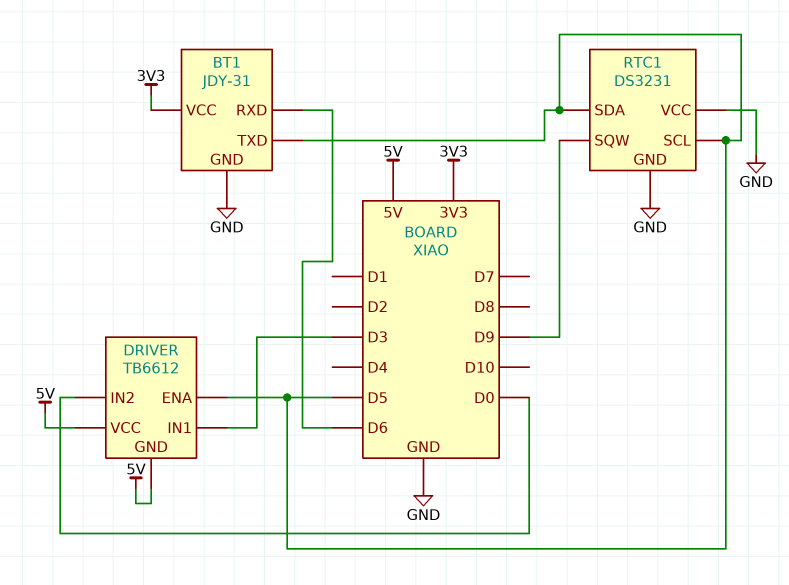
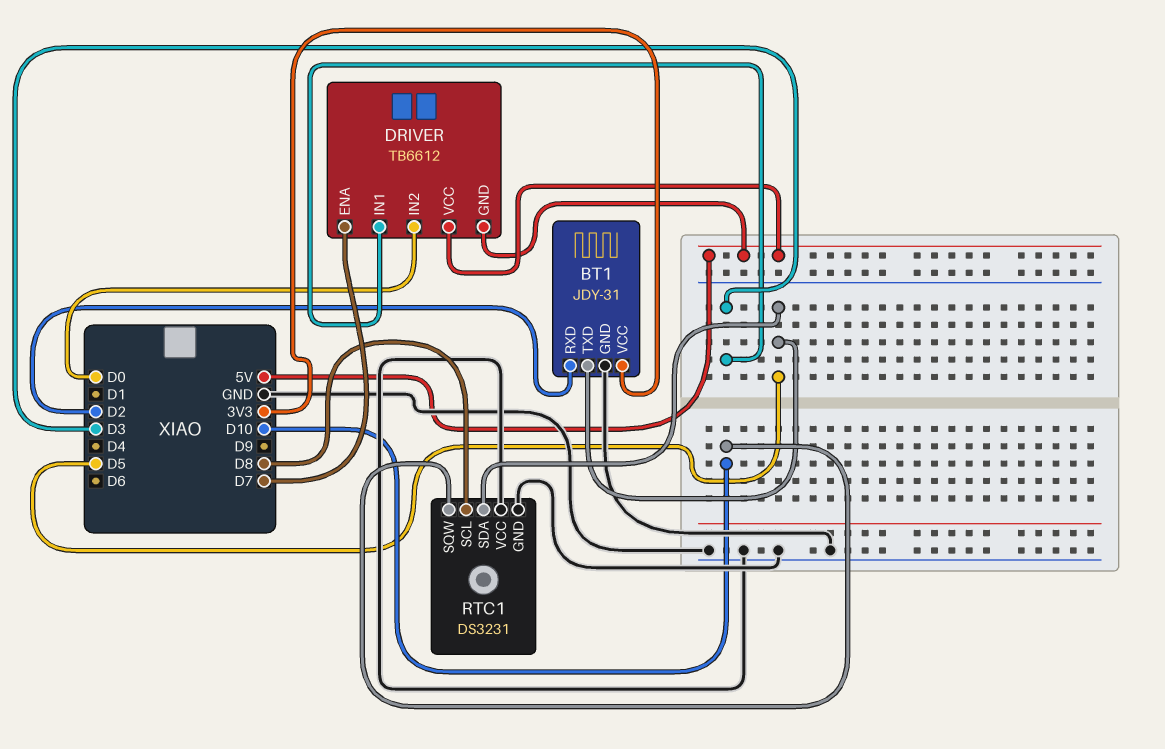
BT1 pin RXD: D6 -> D2
DRIVER pin ENA: D5 -> D7
RTC1 pin SCL: D5 -> D8
RTC1 pin SQW: D9 -> D10

